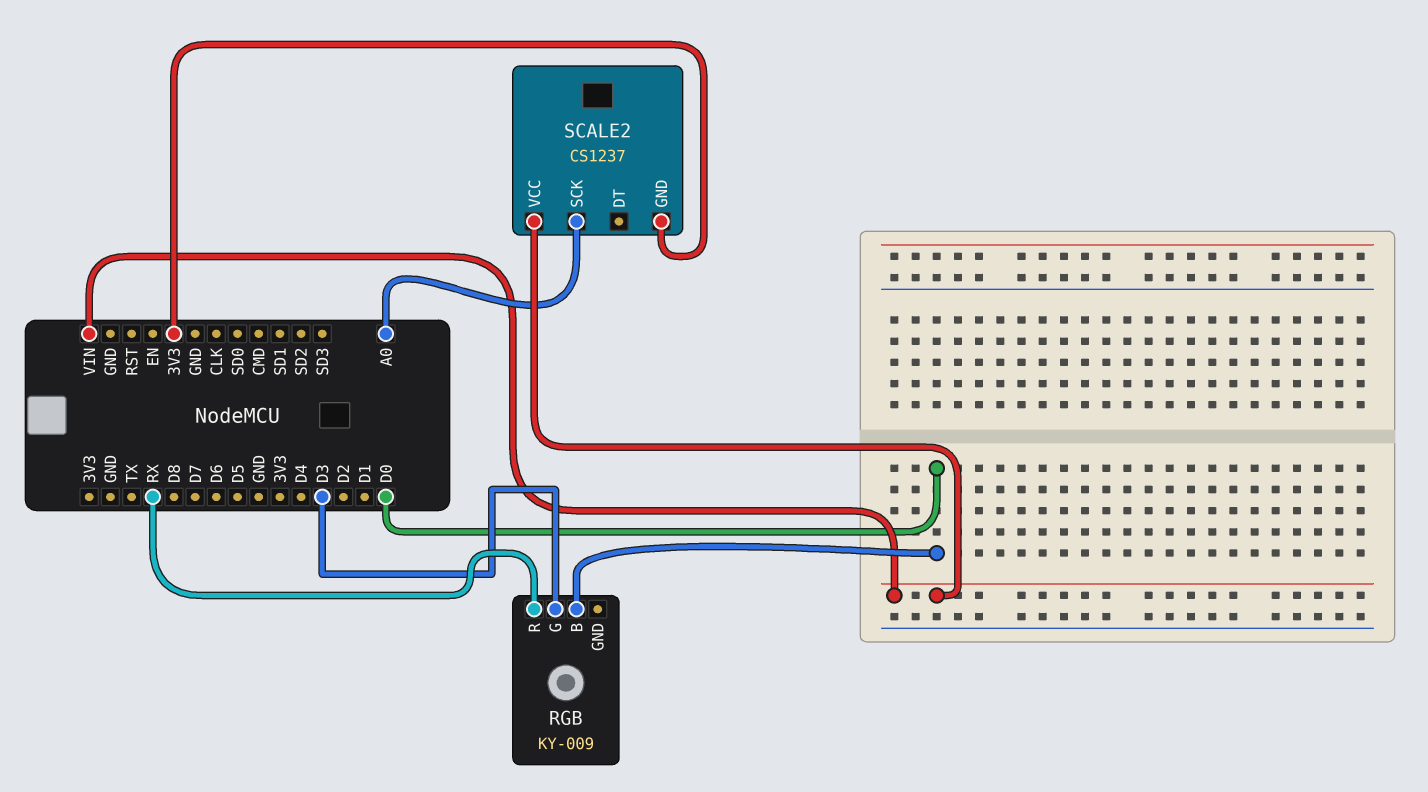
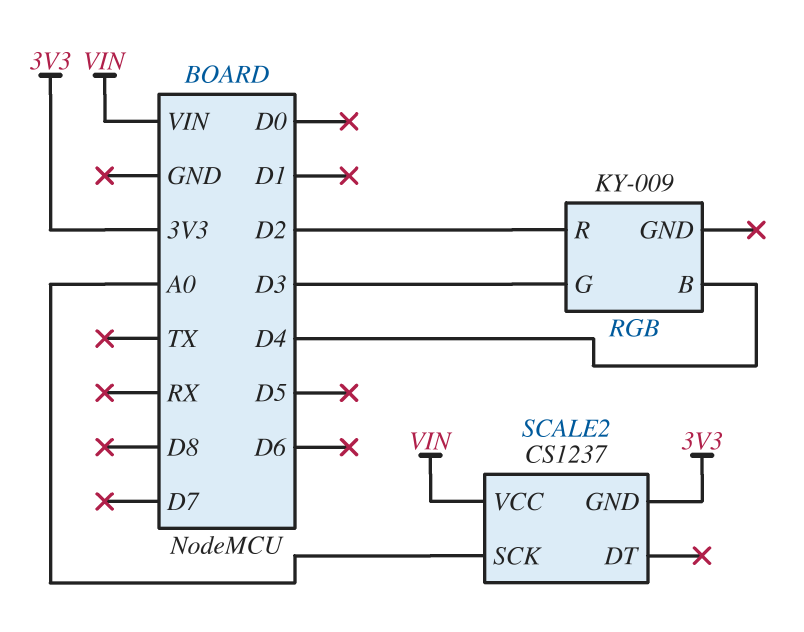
RGB pin B: D0 -> D4
RGB pin R: RX -> D2

